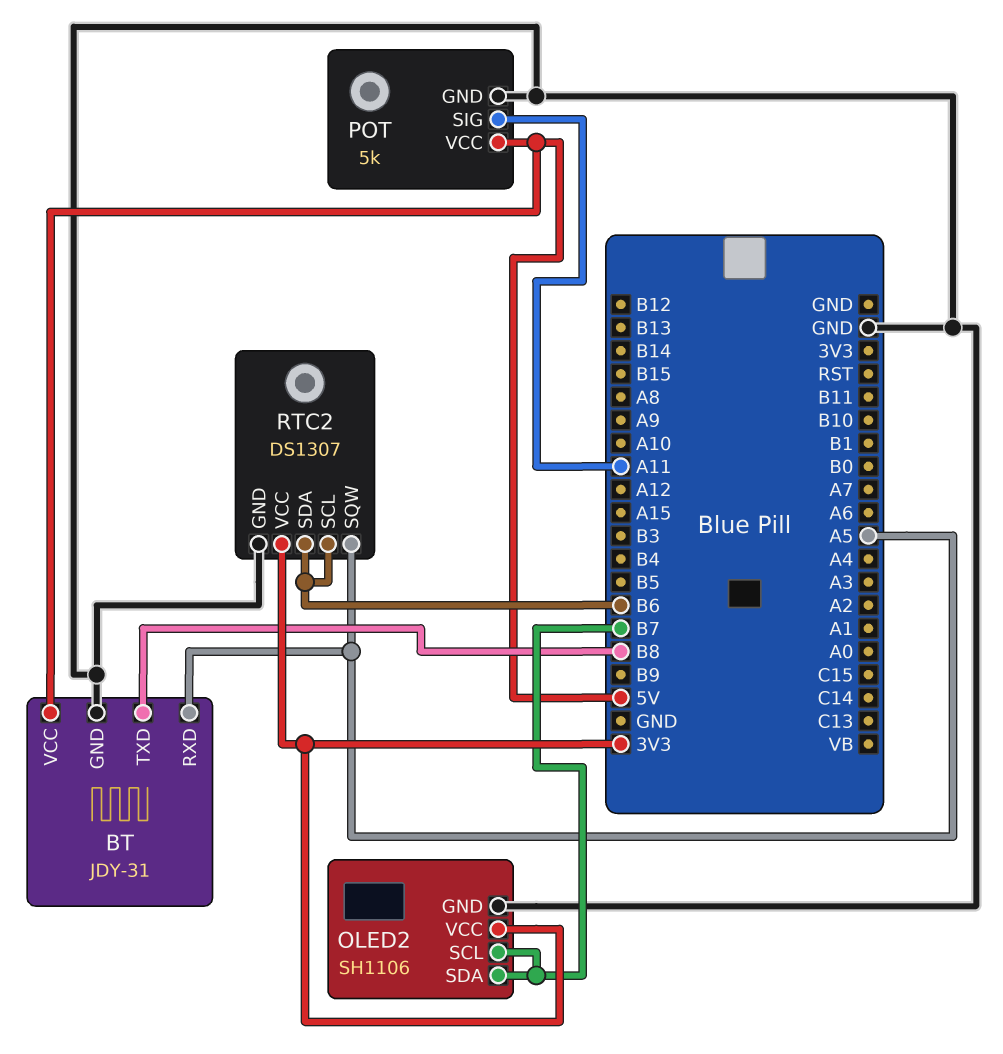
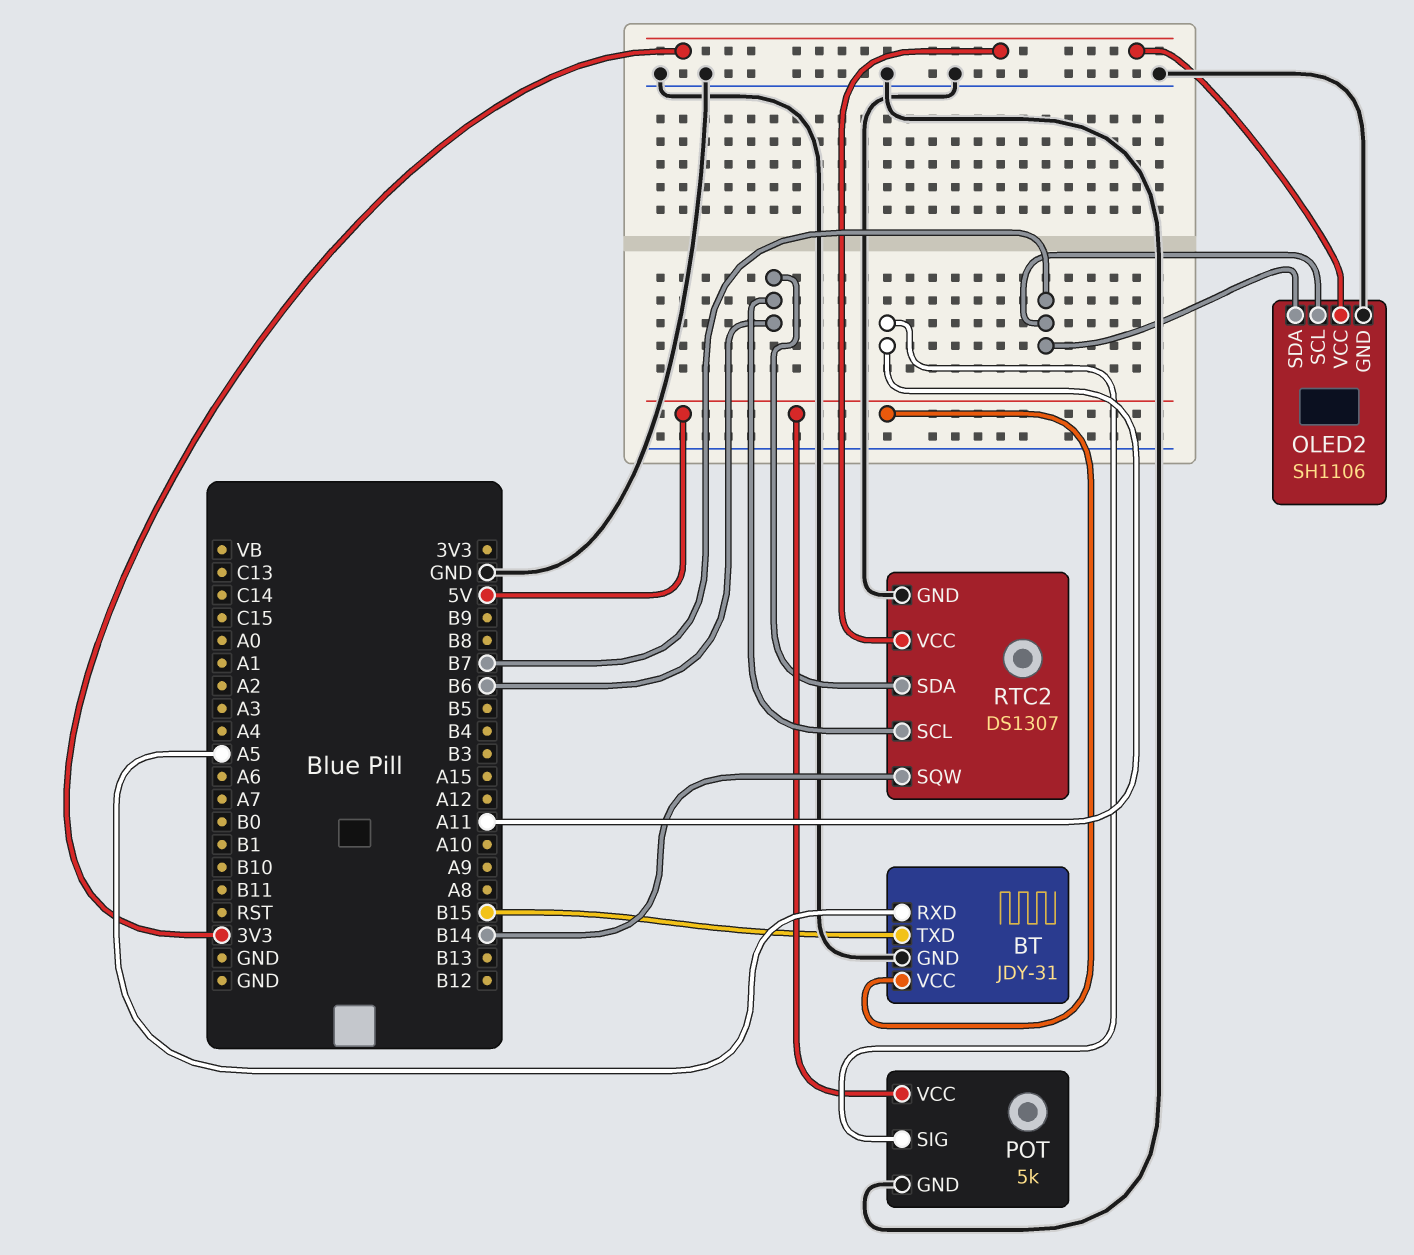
BT pin TXD: B8 -> B15
RTC2 pin SQW: A5 -> B14

